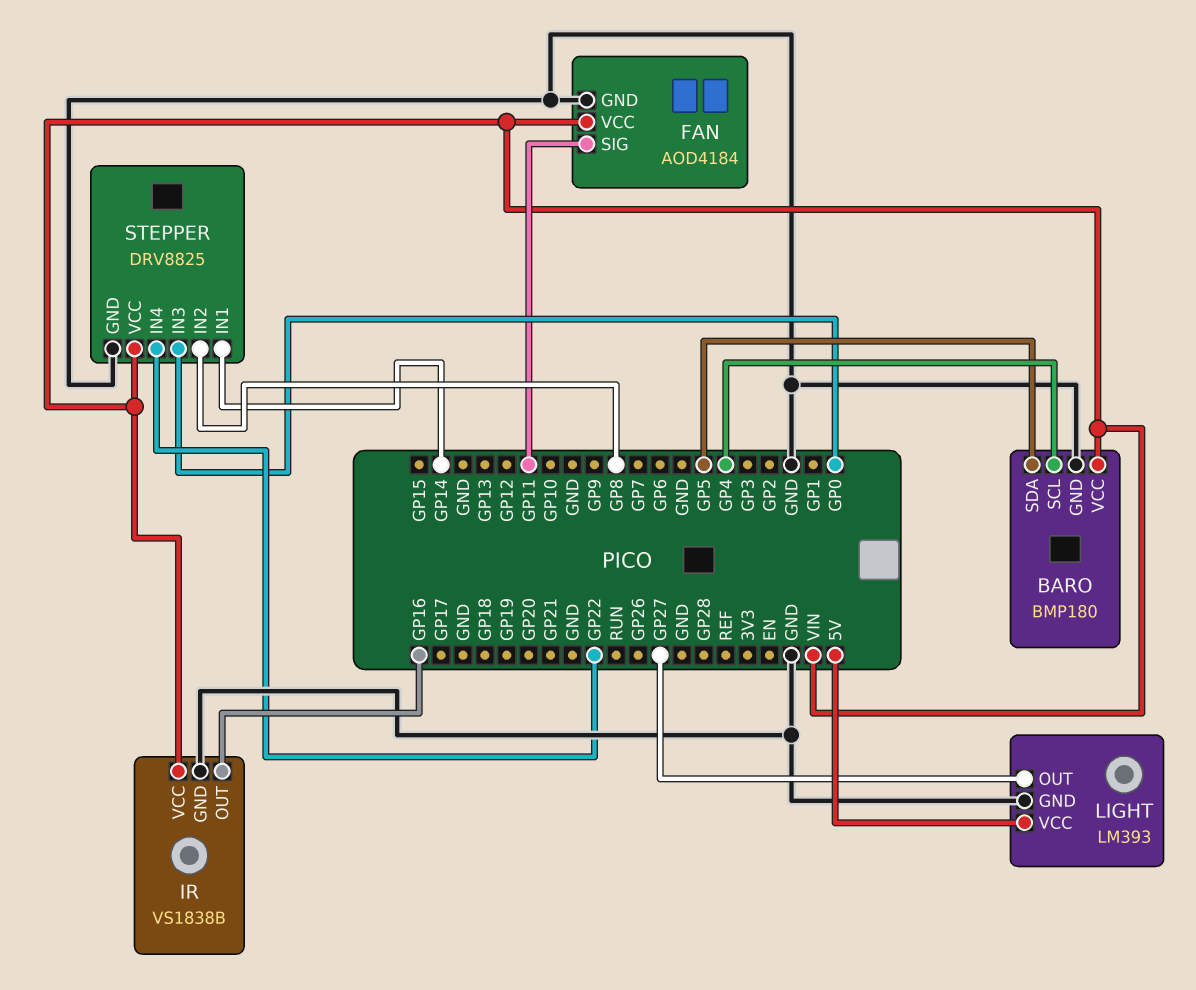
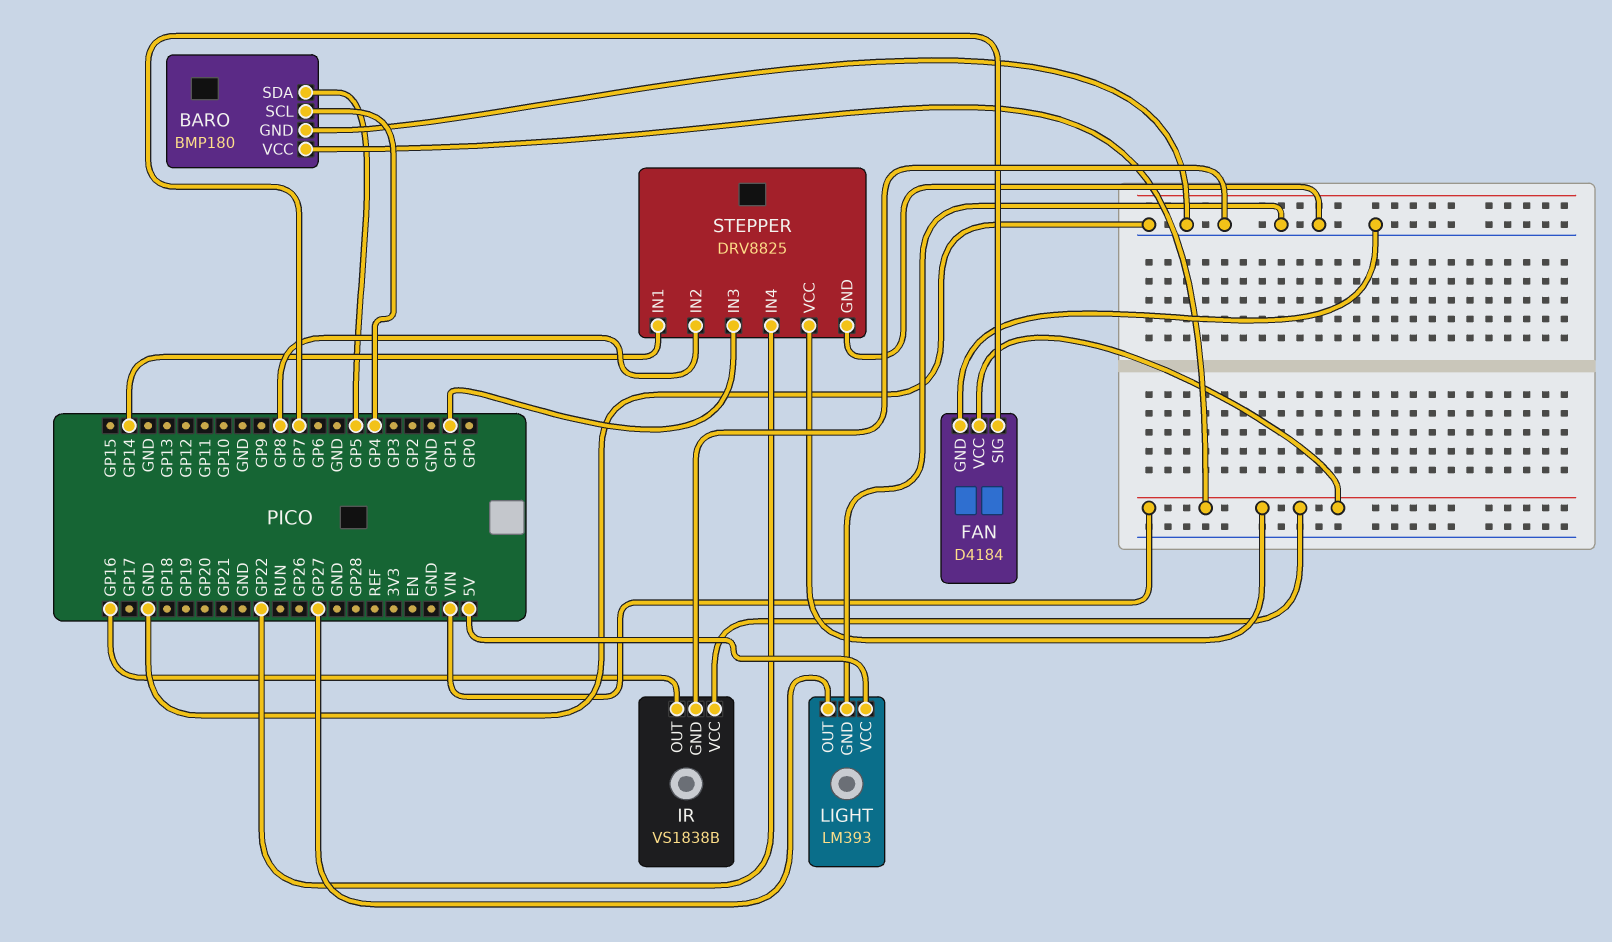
FAN: AOD4184 -> D4184
FAN pin SIG: GP11 -> GP7
STEPPER pin IN3: GP0 -> GP1

